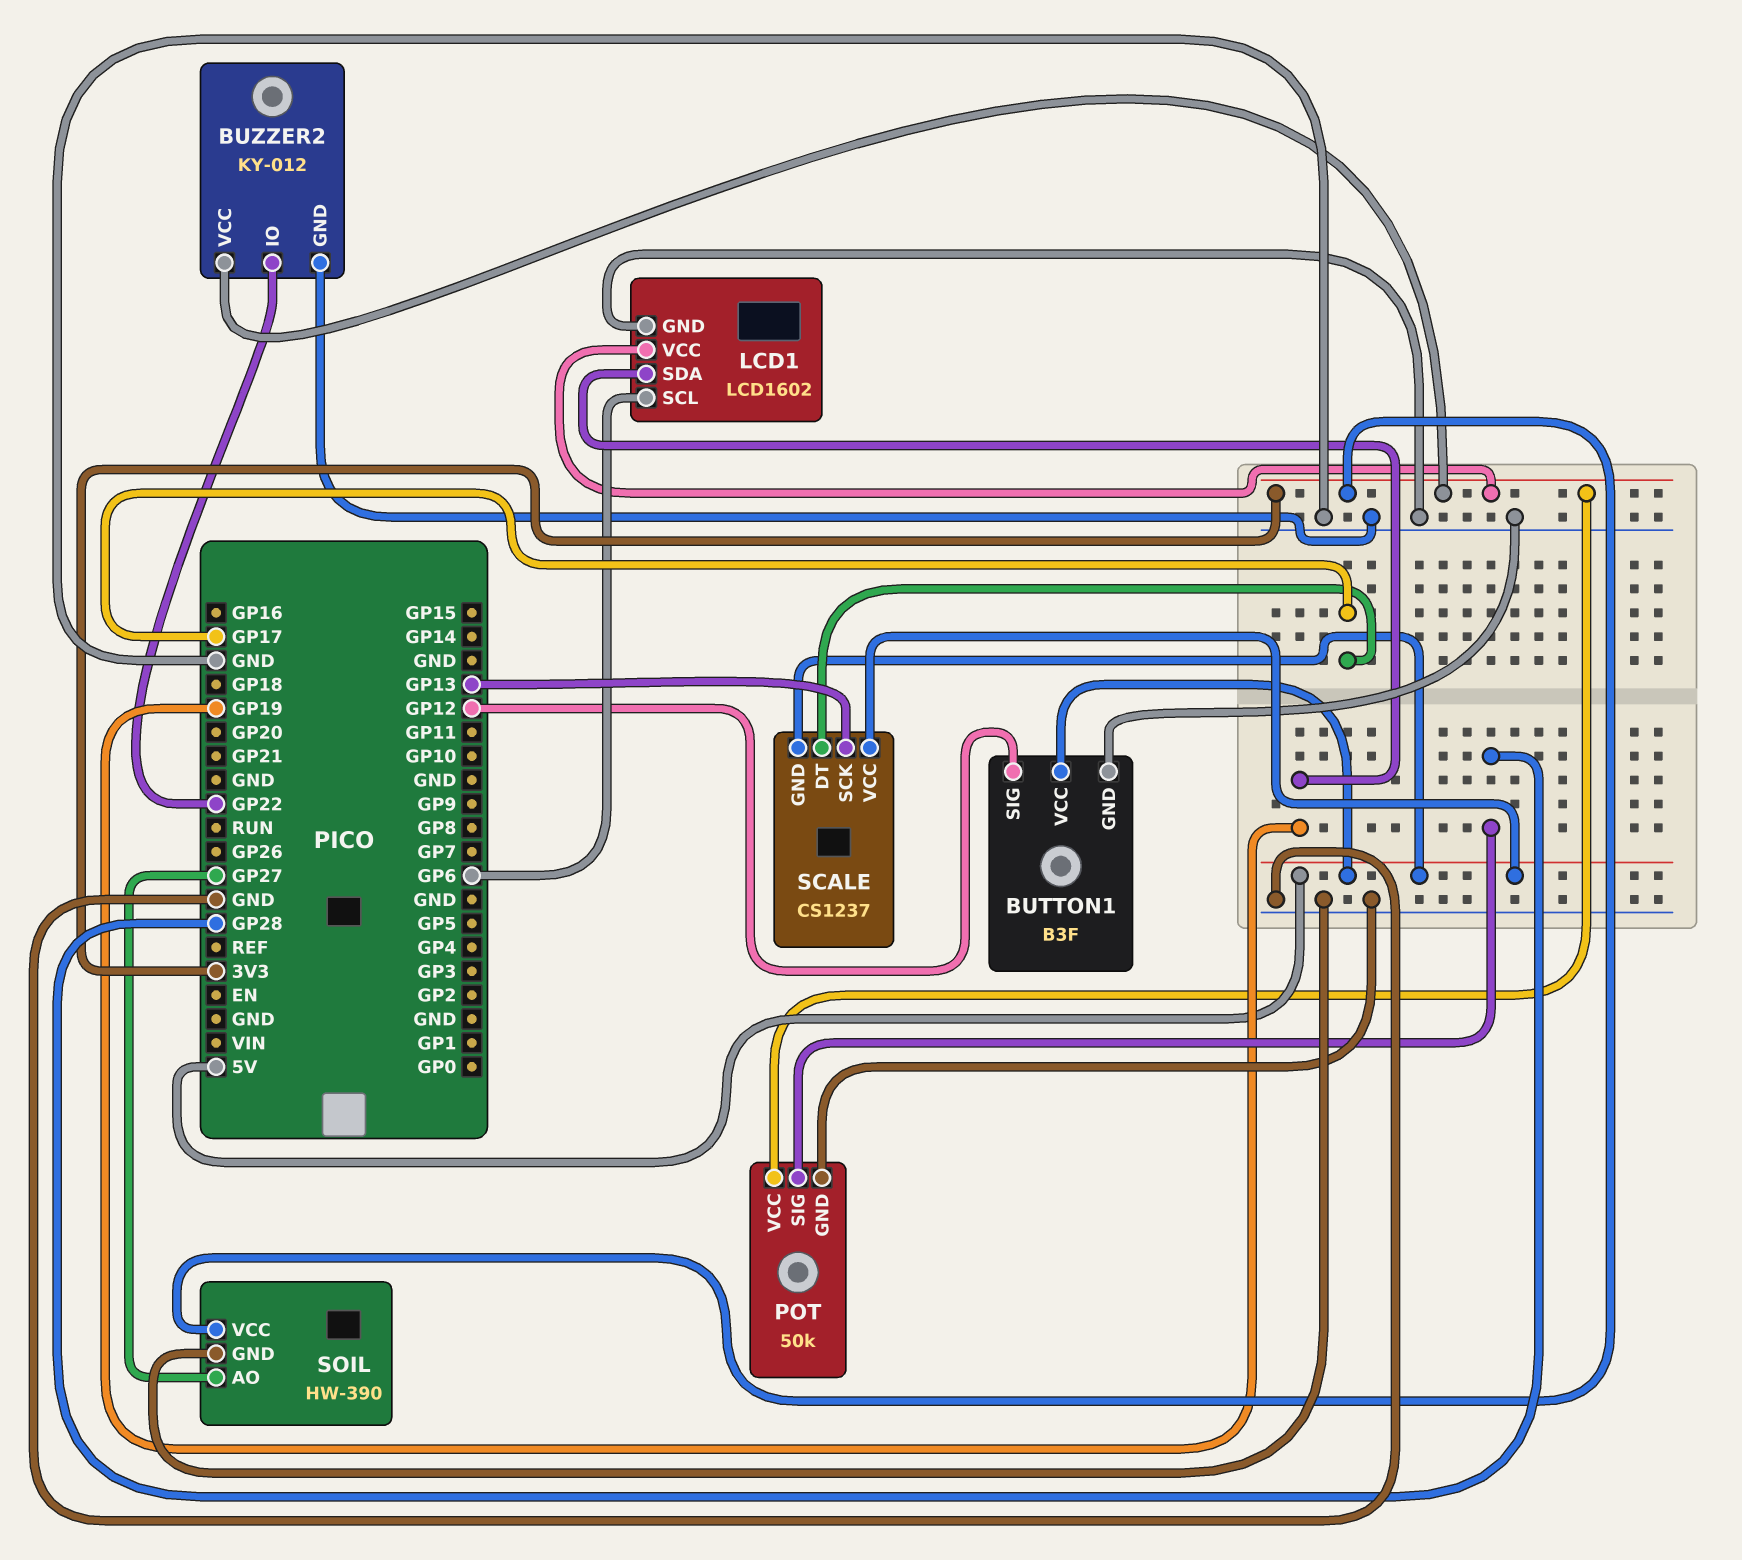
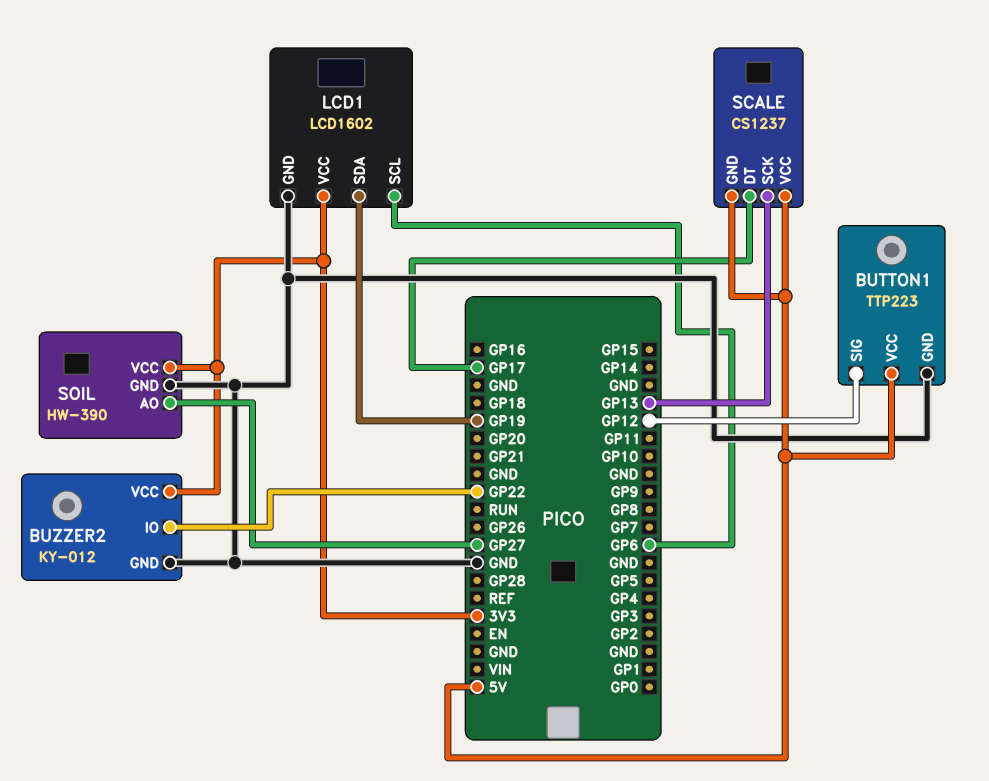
BUTTON1: B3F -> TTP223
POT: 50k -> none
POT pin GND: GND -> none
POT pin SIG: GP28 -> none
POT pin VCC: 3V3 -> none

